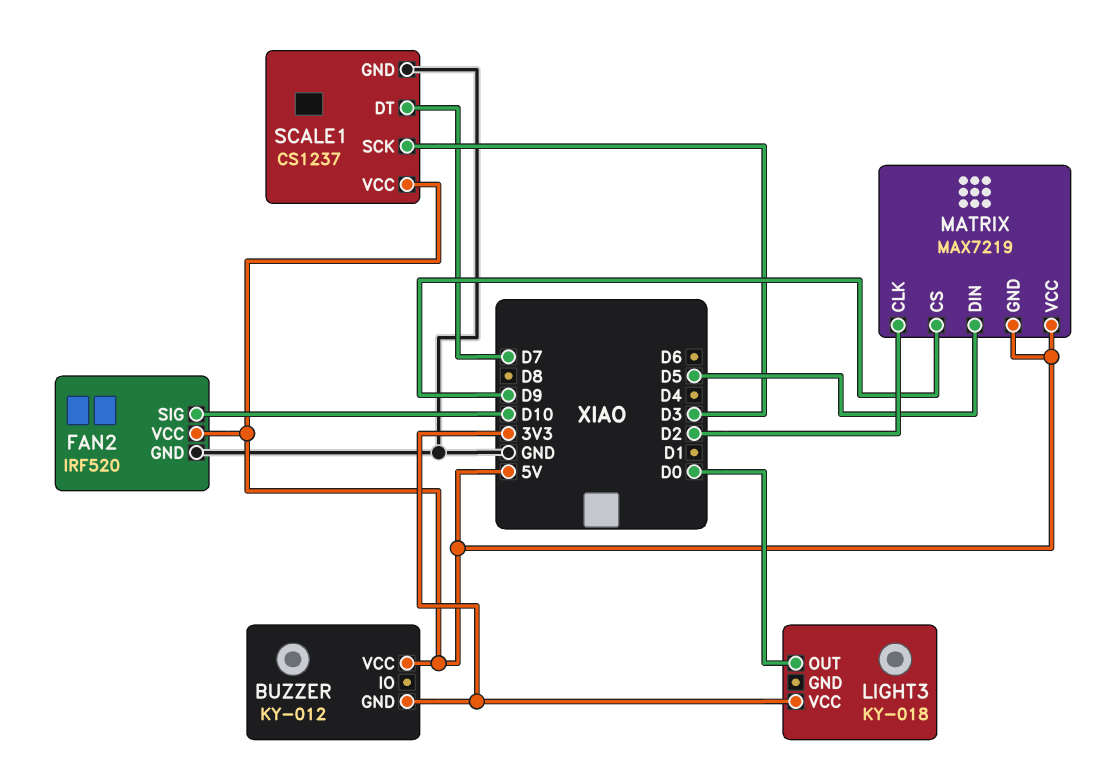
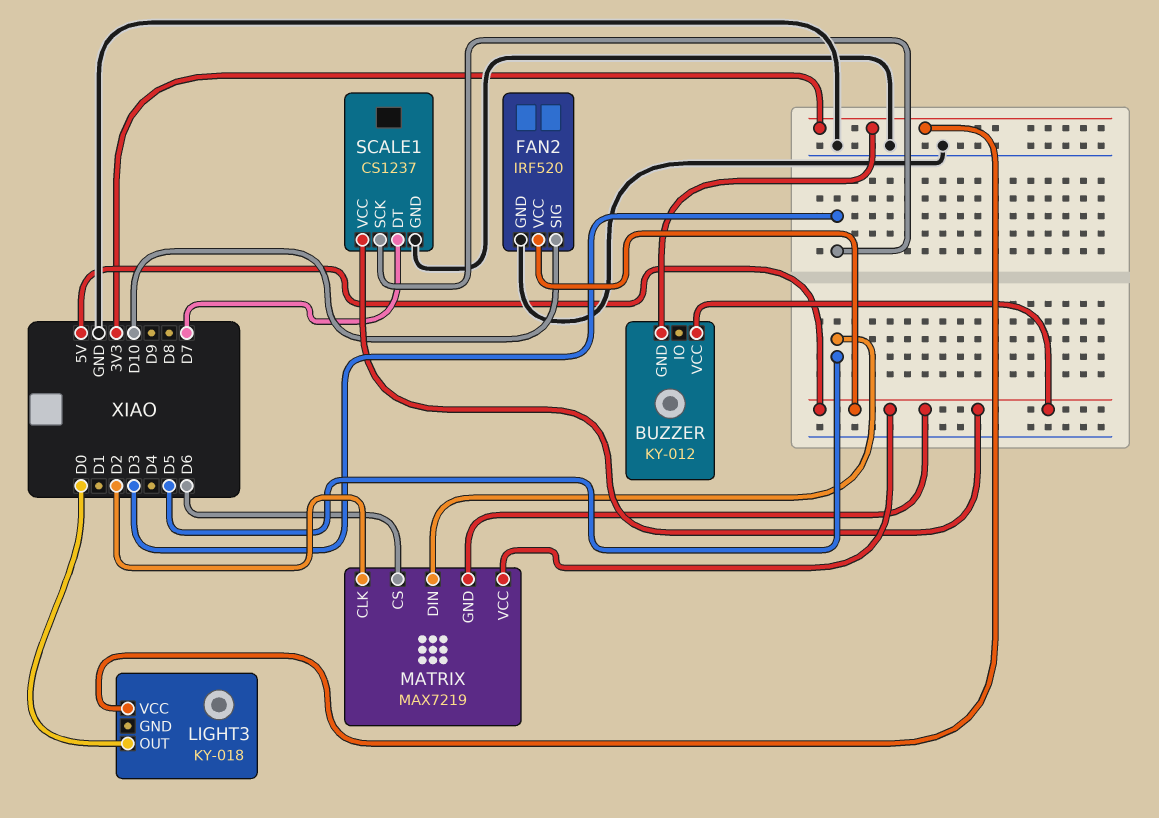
MATRIX pin CS: D9 -> D6

